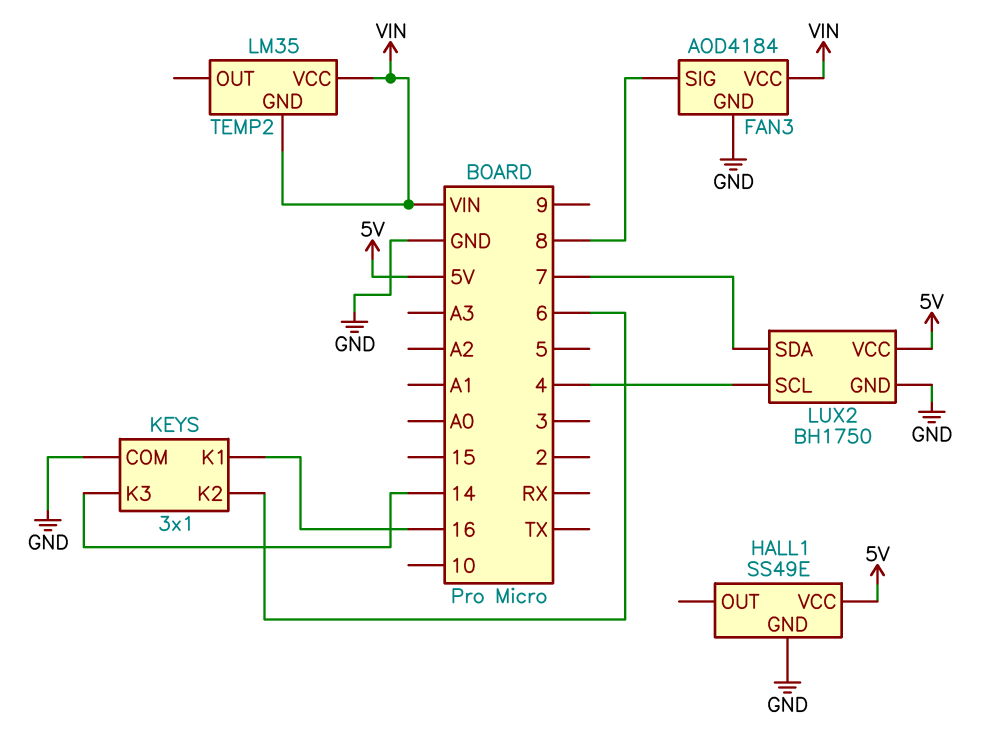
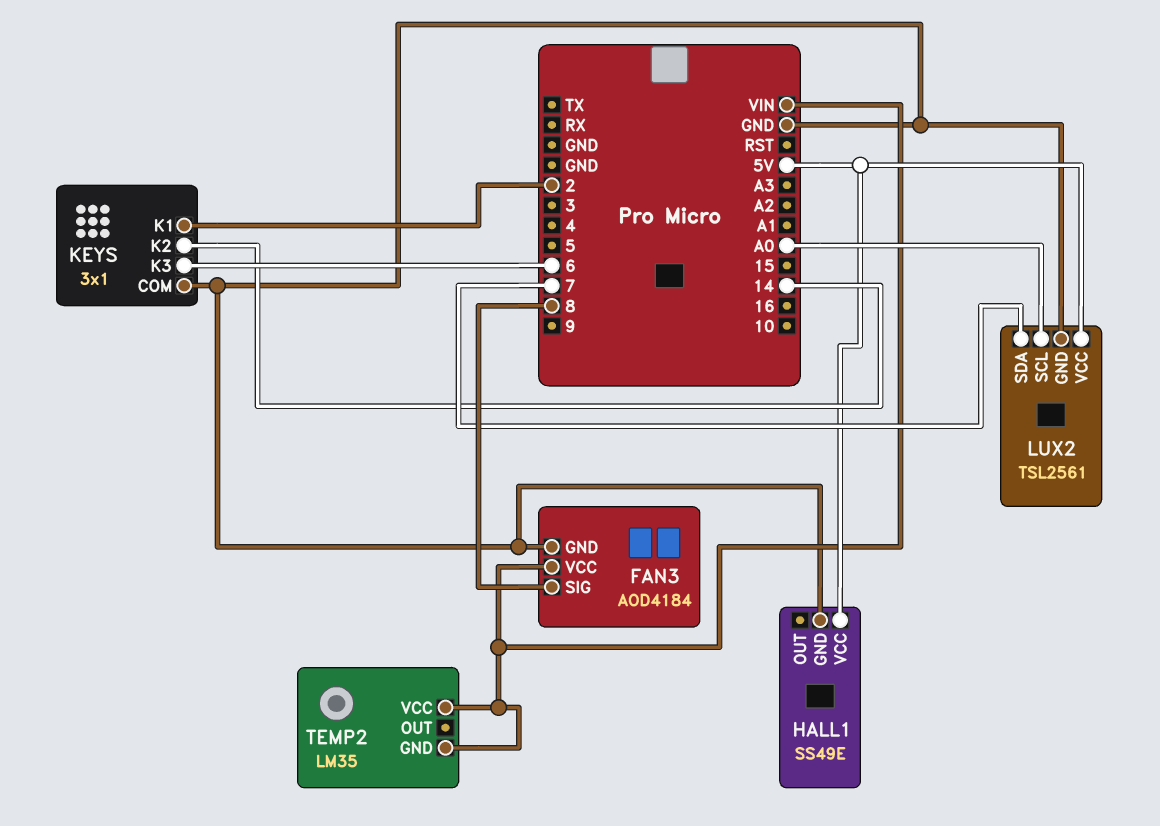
KEYS pin K1: 16 -> 2
KEYS pin K2: 6 -> 14
KEYS pin K3: 14 -> 6
LUX2: BH1750 -> TSL2561
LUX2 pin SCL: 4 -> A0

